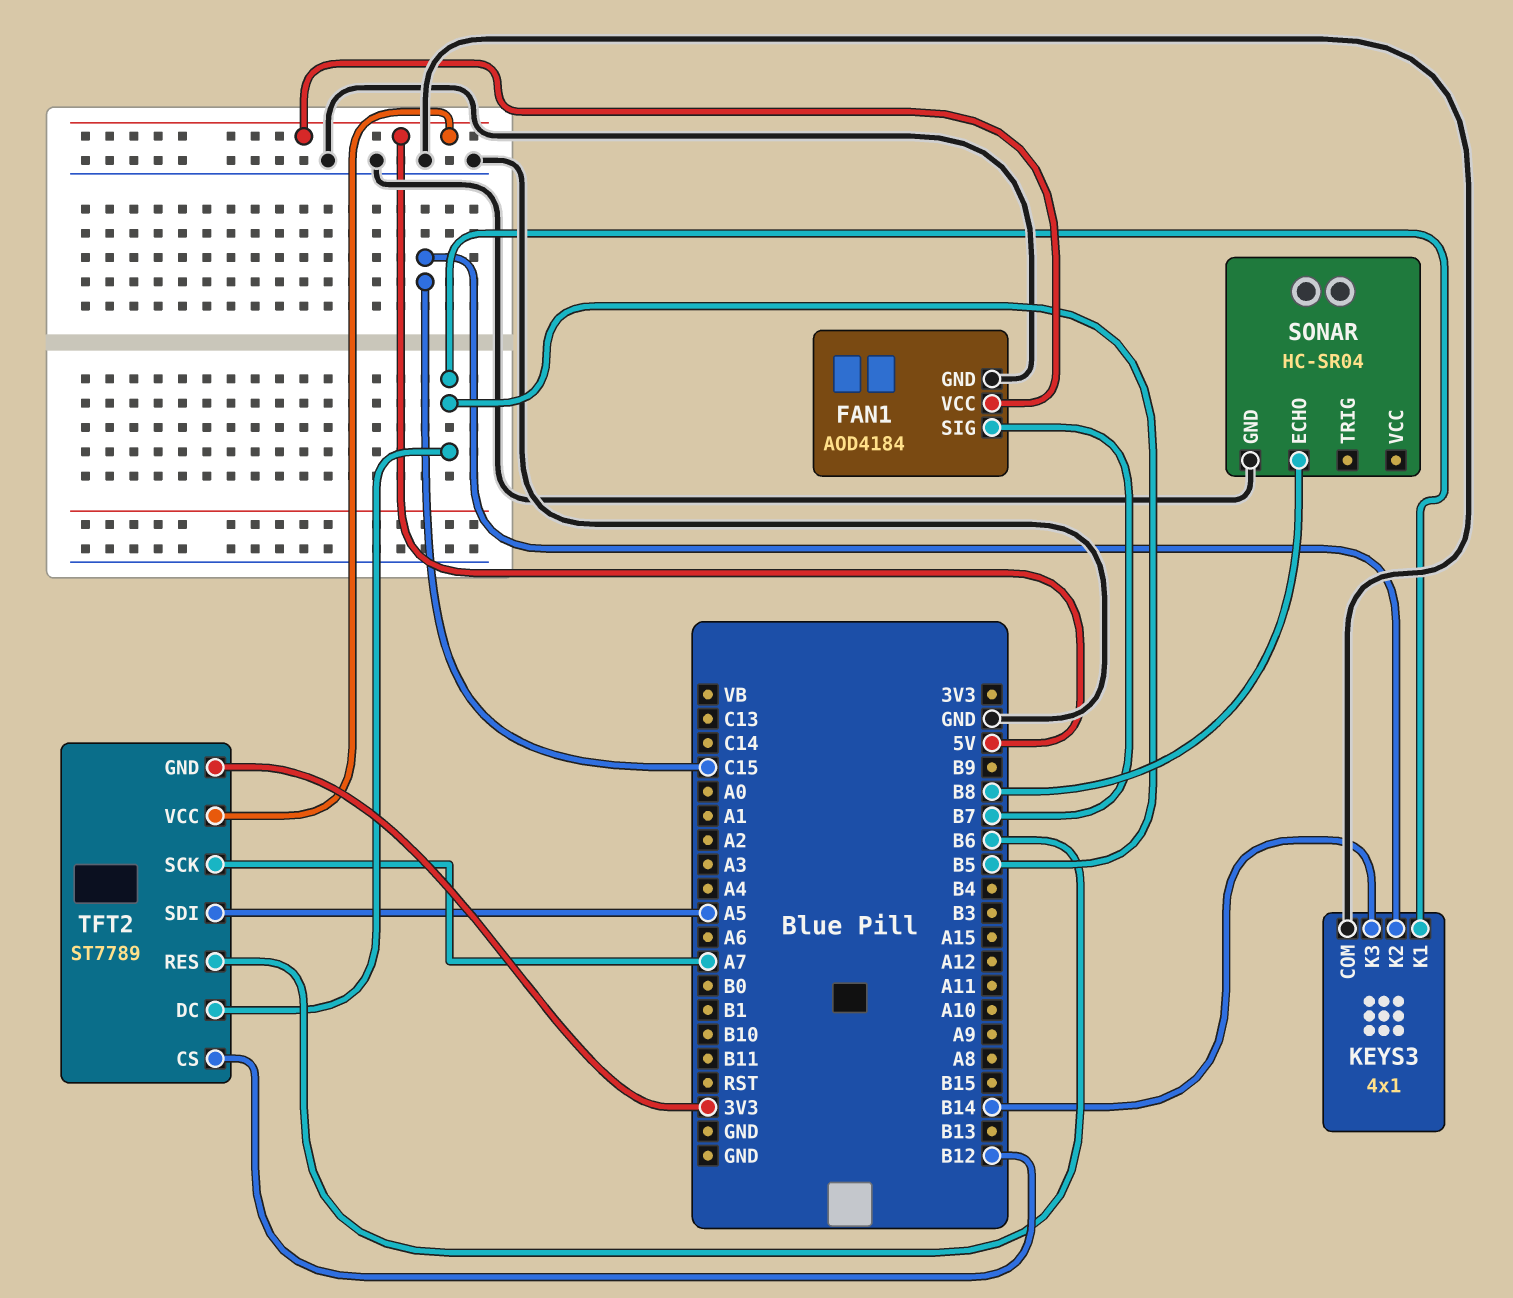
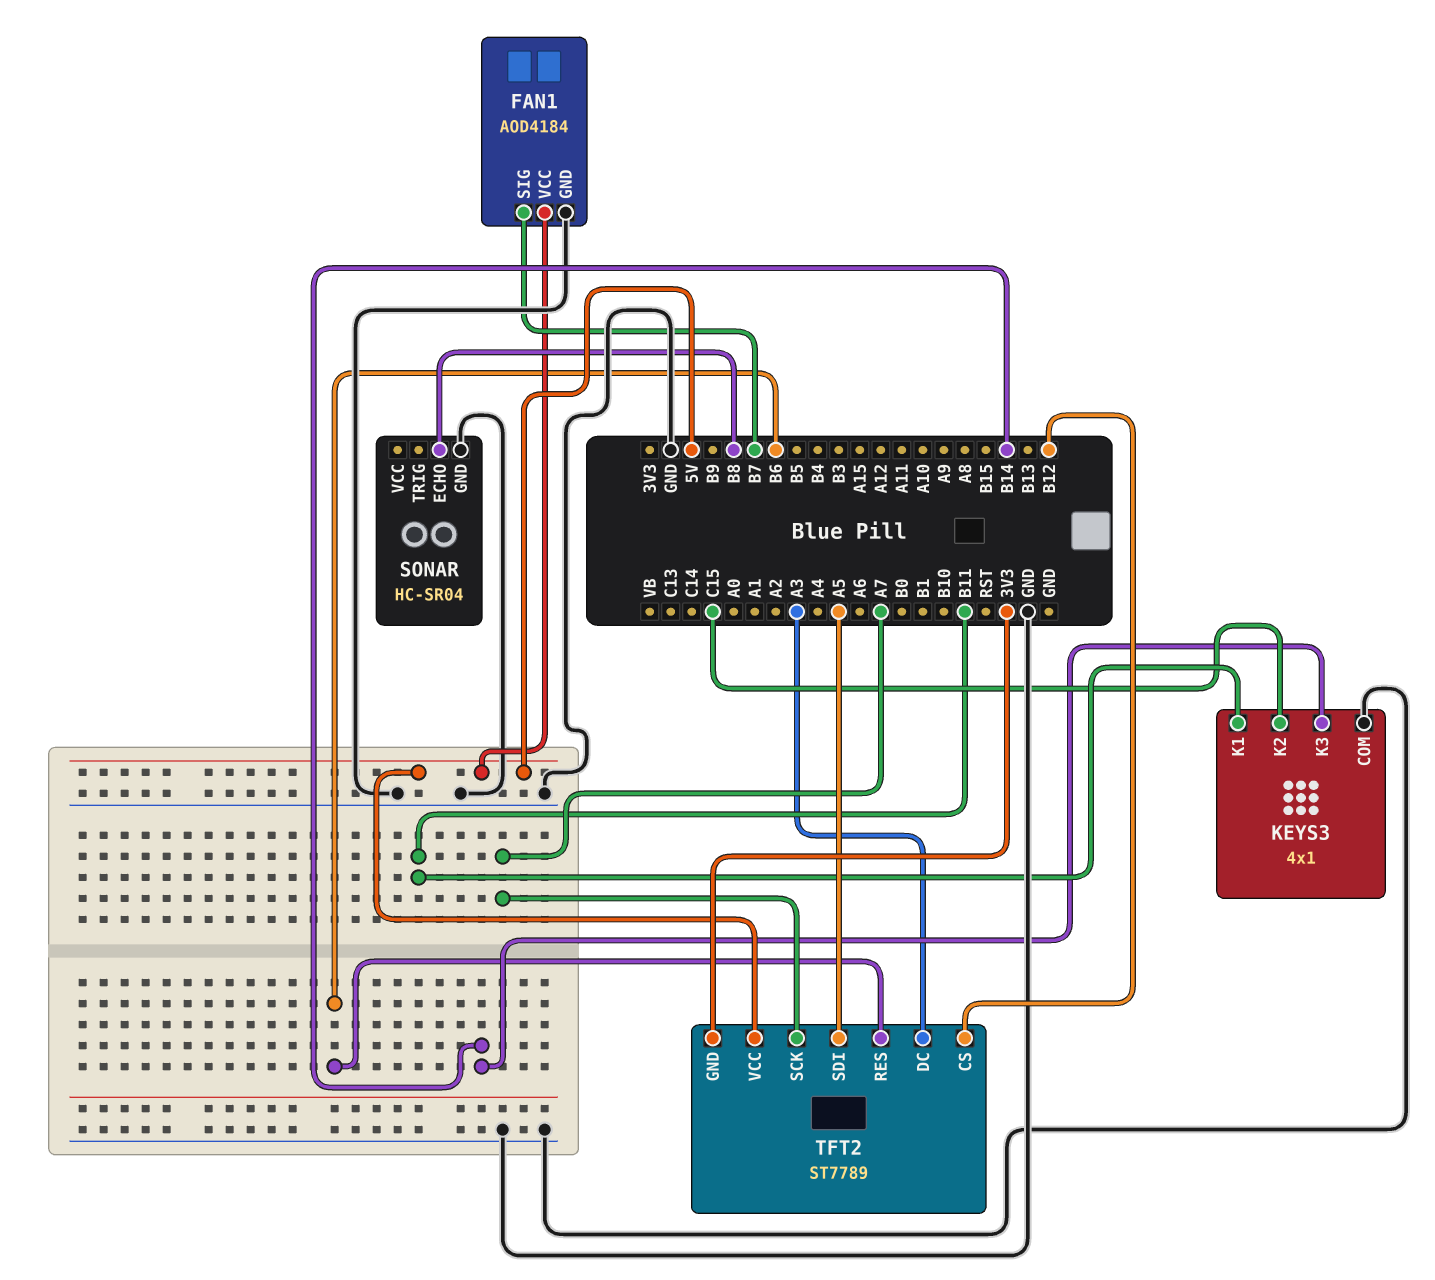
KEYS3 pin K1: B5 -> B11
TFT2 pin DC: B5 -> A3

